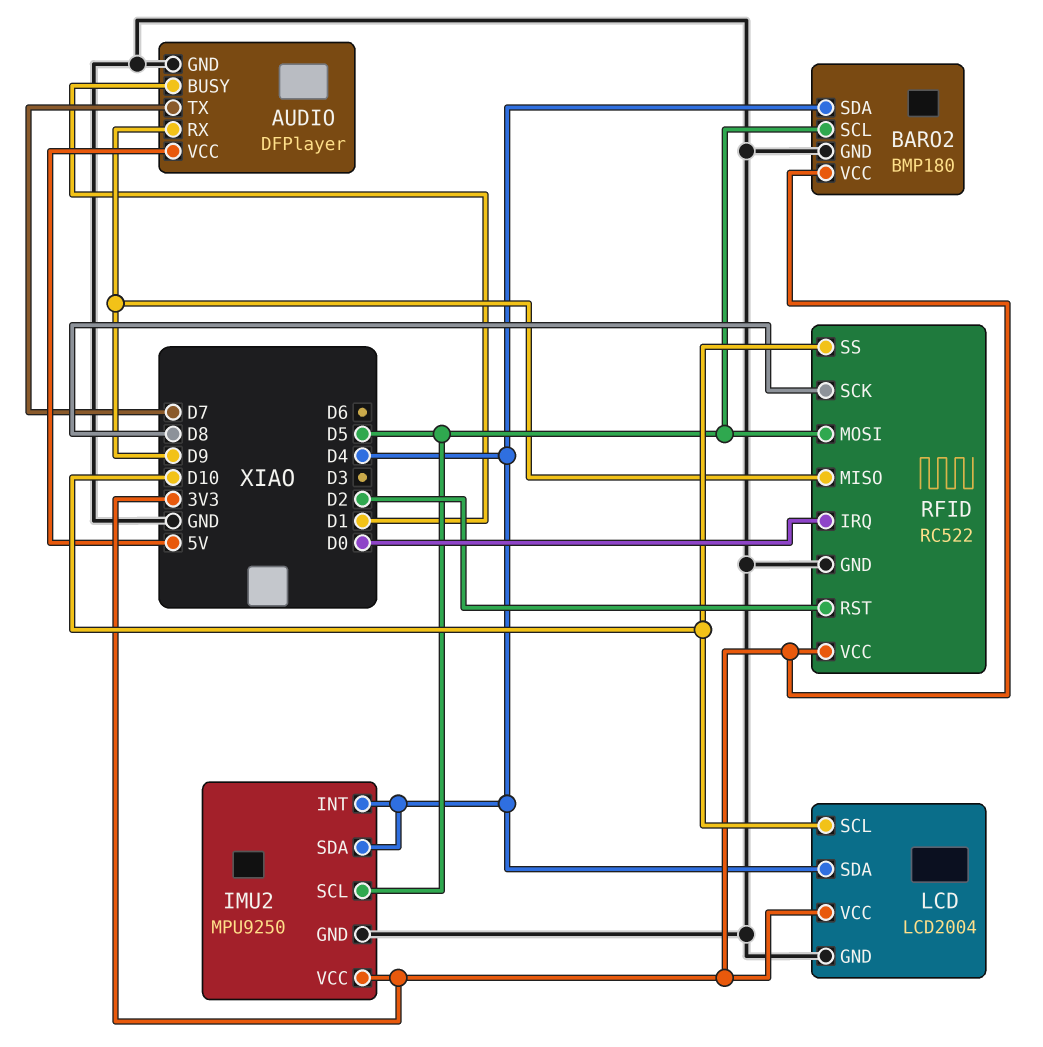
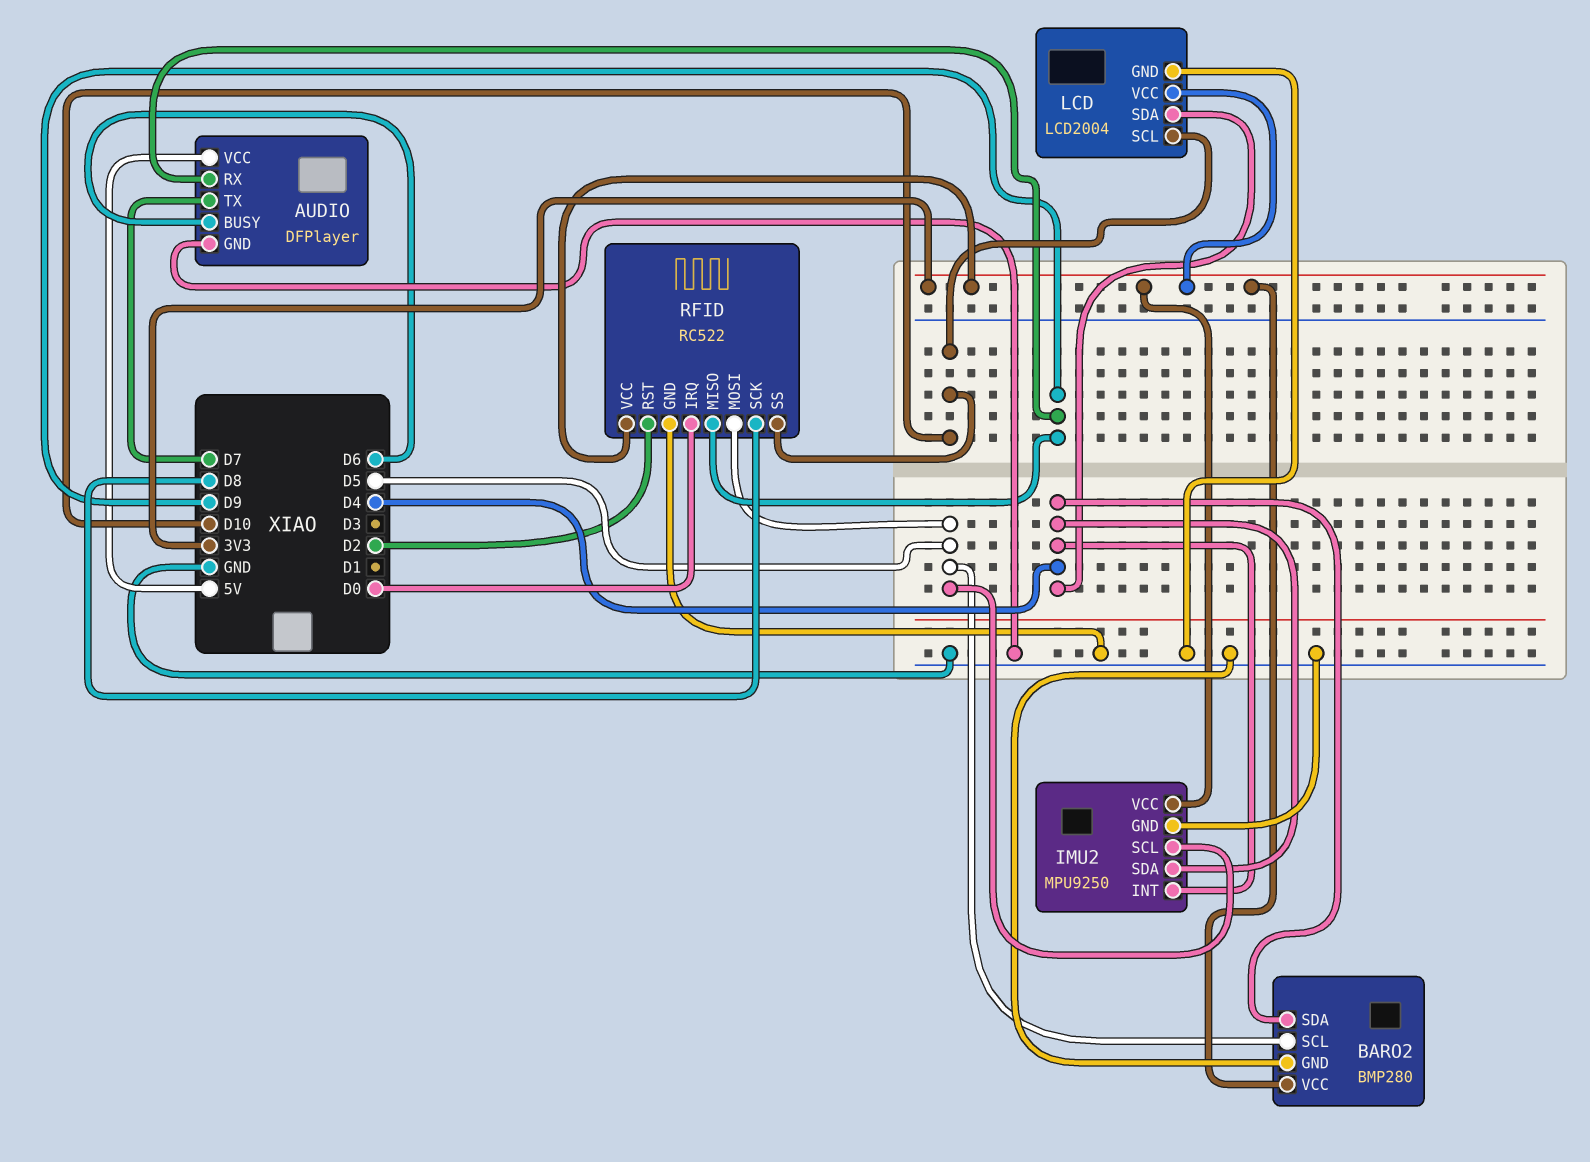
AUDIO pin BUSY: D1 -> D6
BARO2: BMP180 -> BMP280

